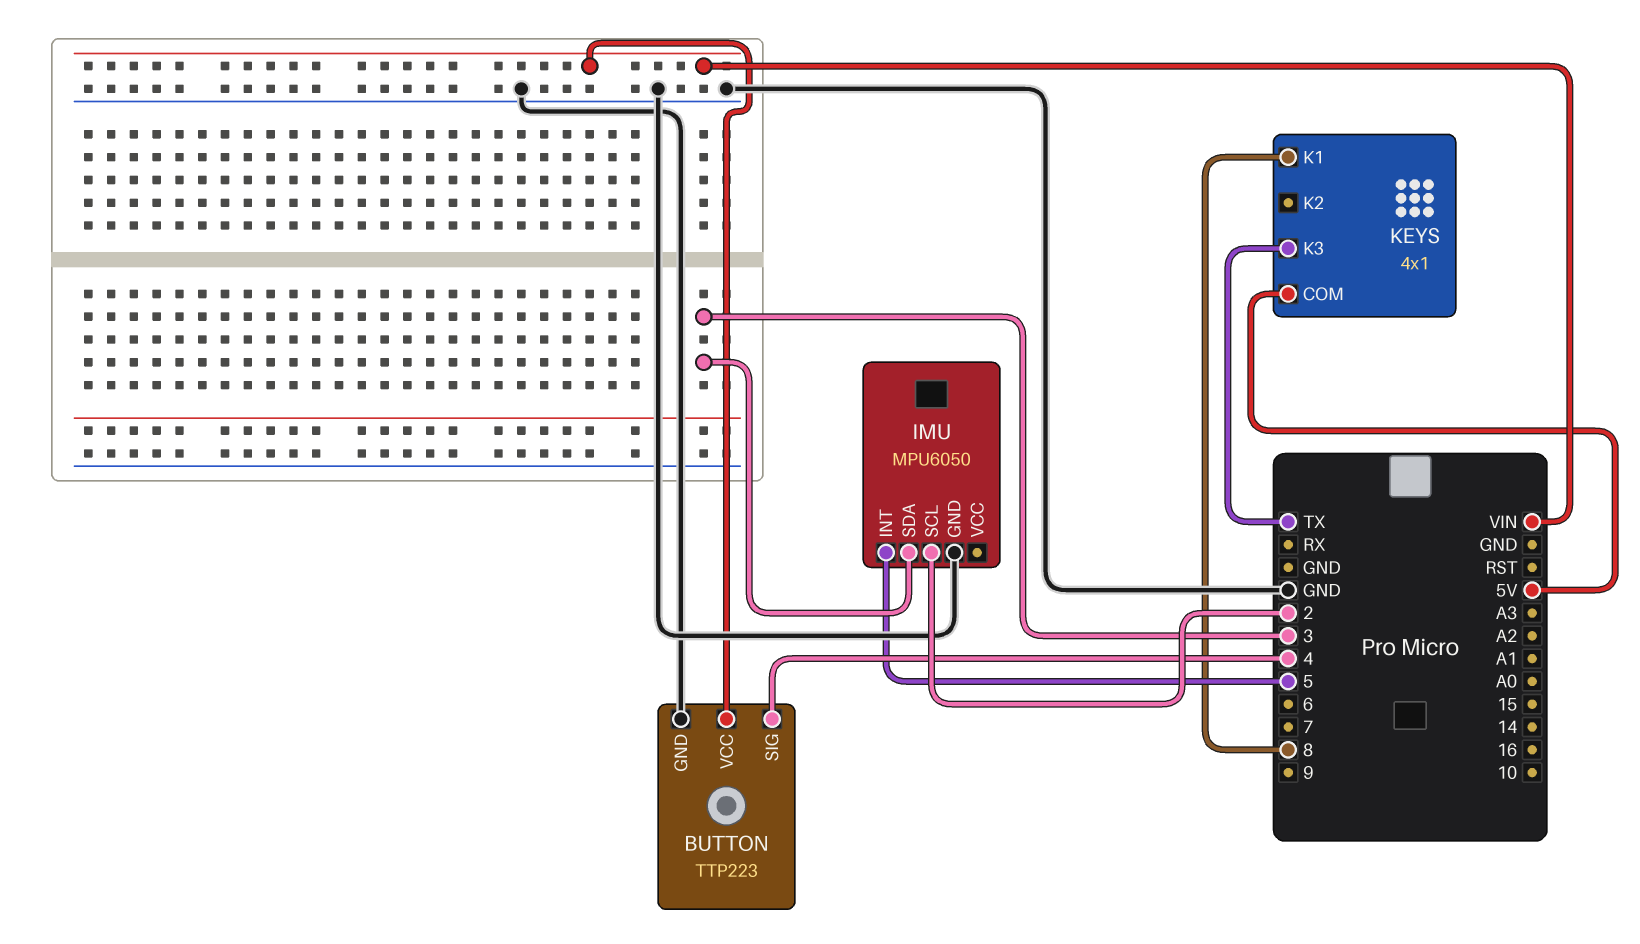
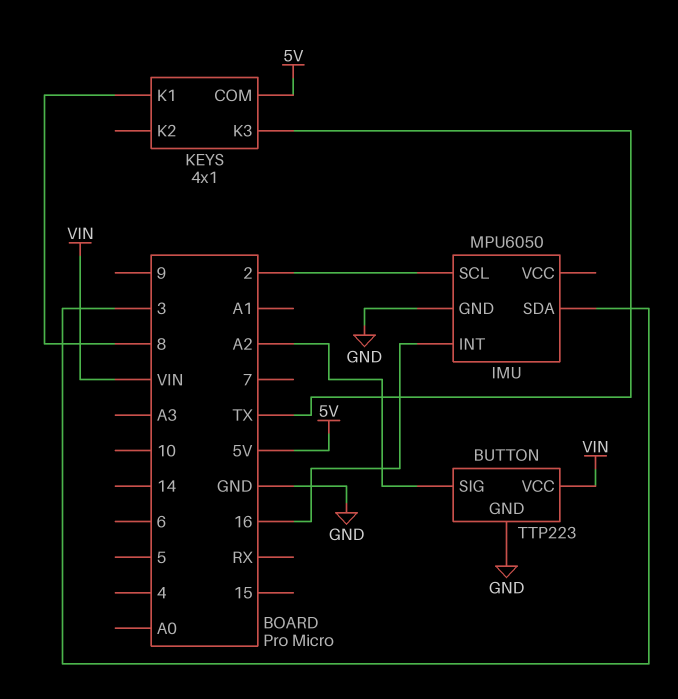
BUTTON pin SIG: 4 -> A2
IMU pin INT: 5 -> 16

